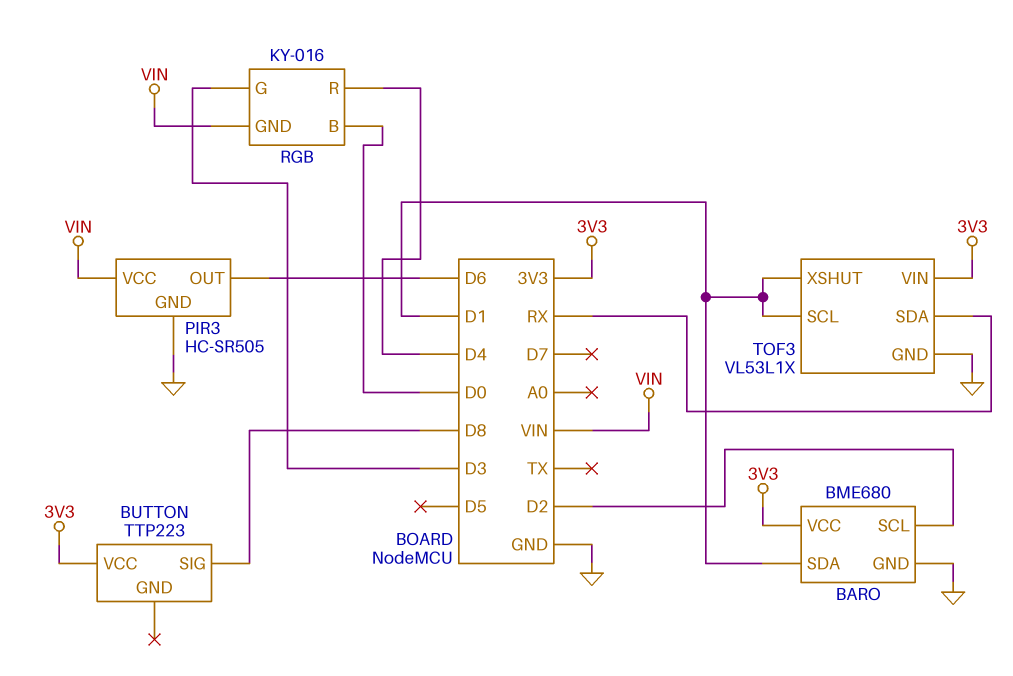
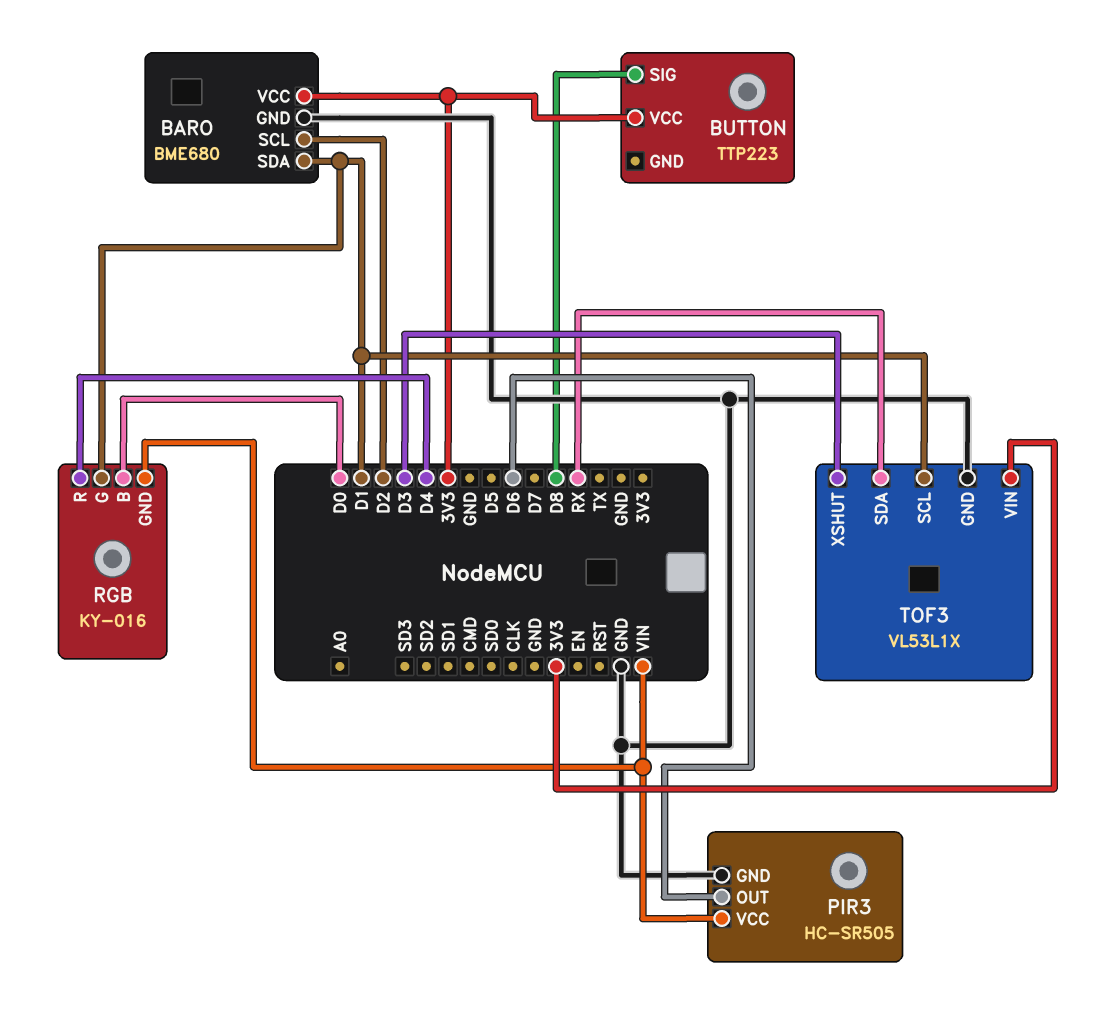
RGB pin G: D3 -> D1
TOF3 pin XSHUT: D1 -> D3

